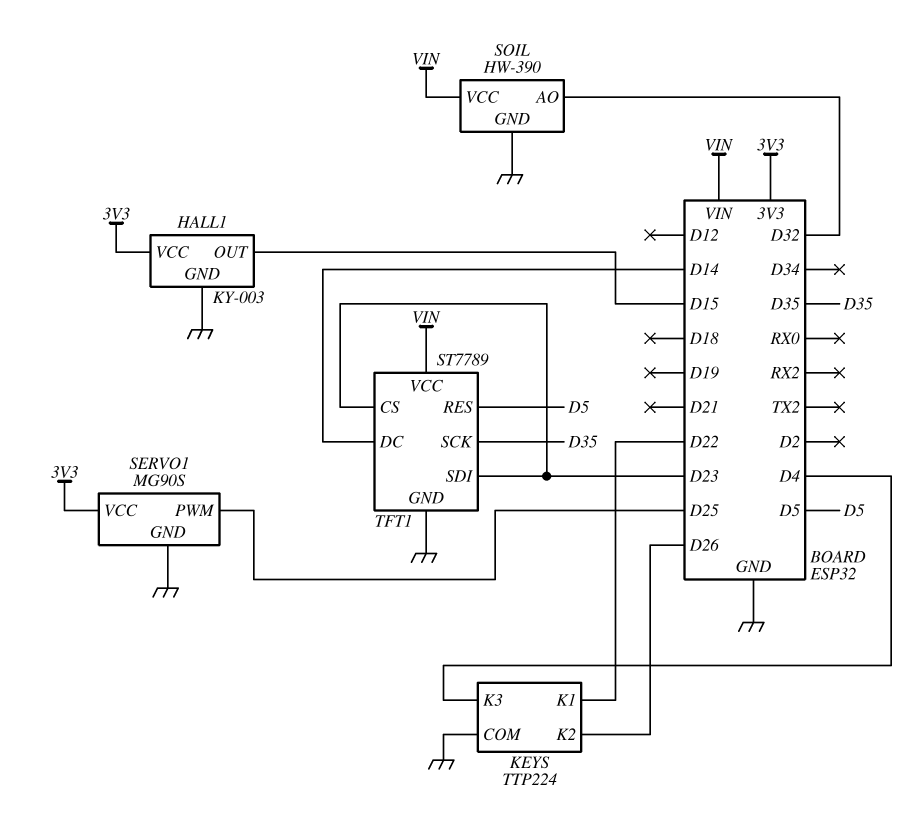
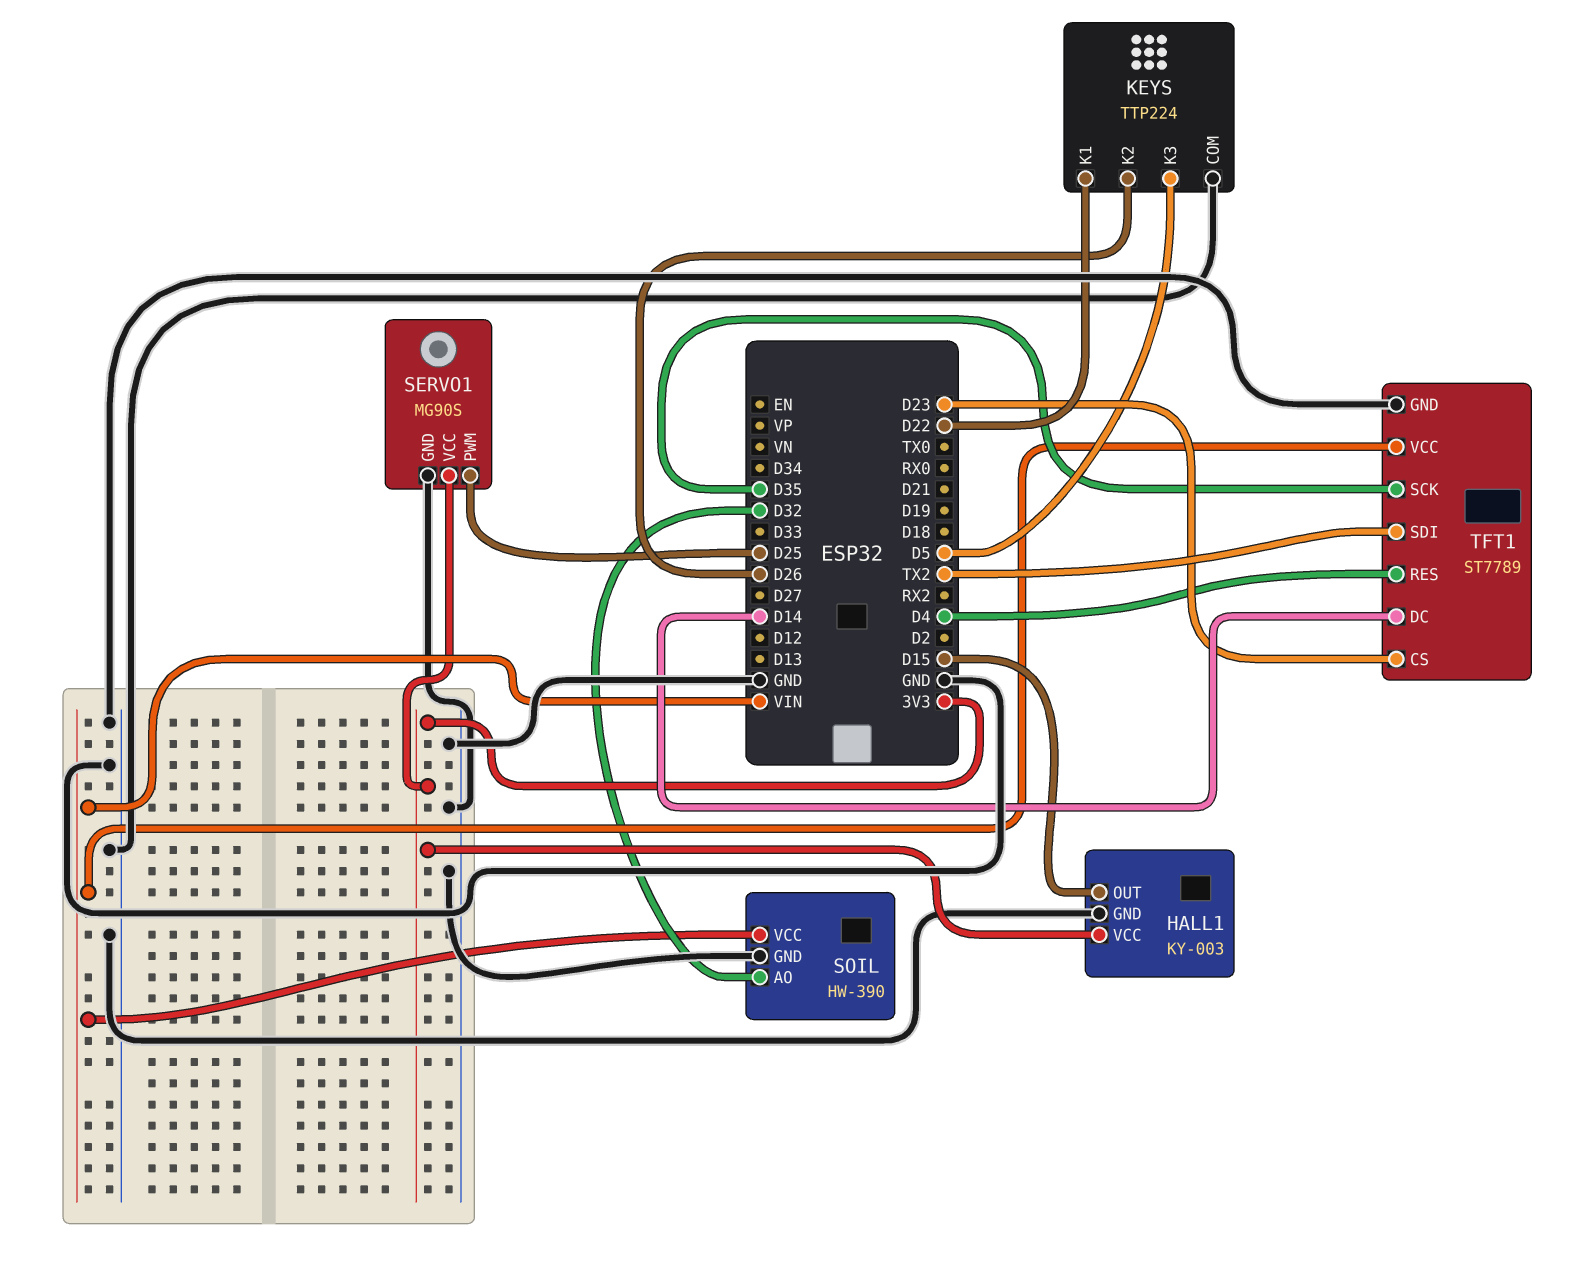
KEYS pin K3: D4 -> D5
TFT1 pin RES: D5 -> D4
TFT1 pin SDI: D23 -> TX2

